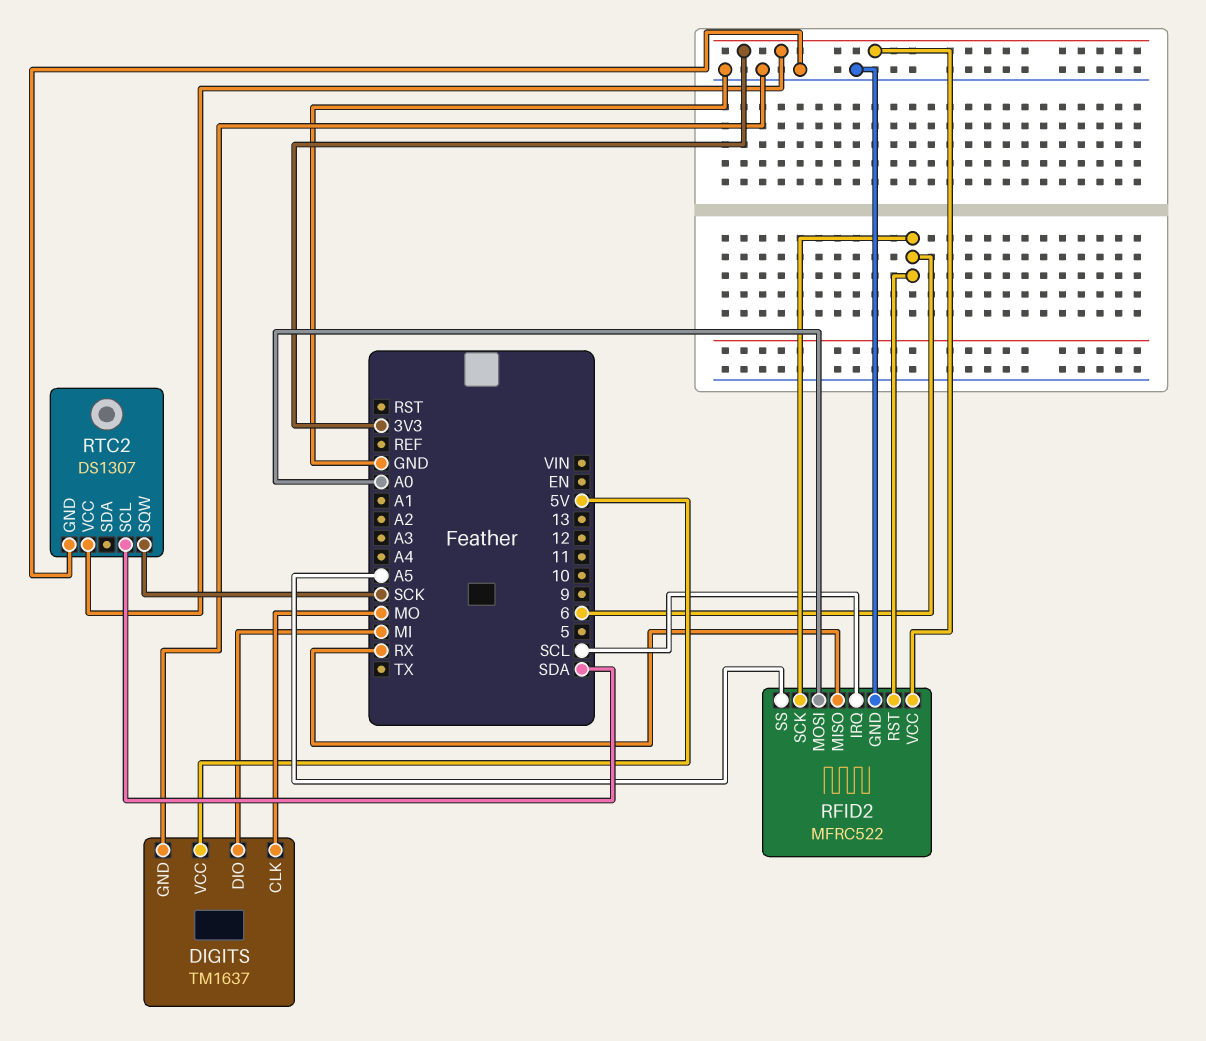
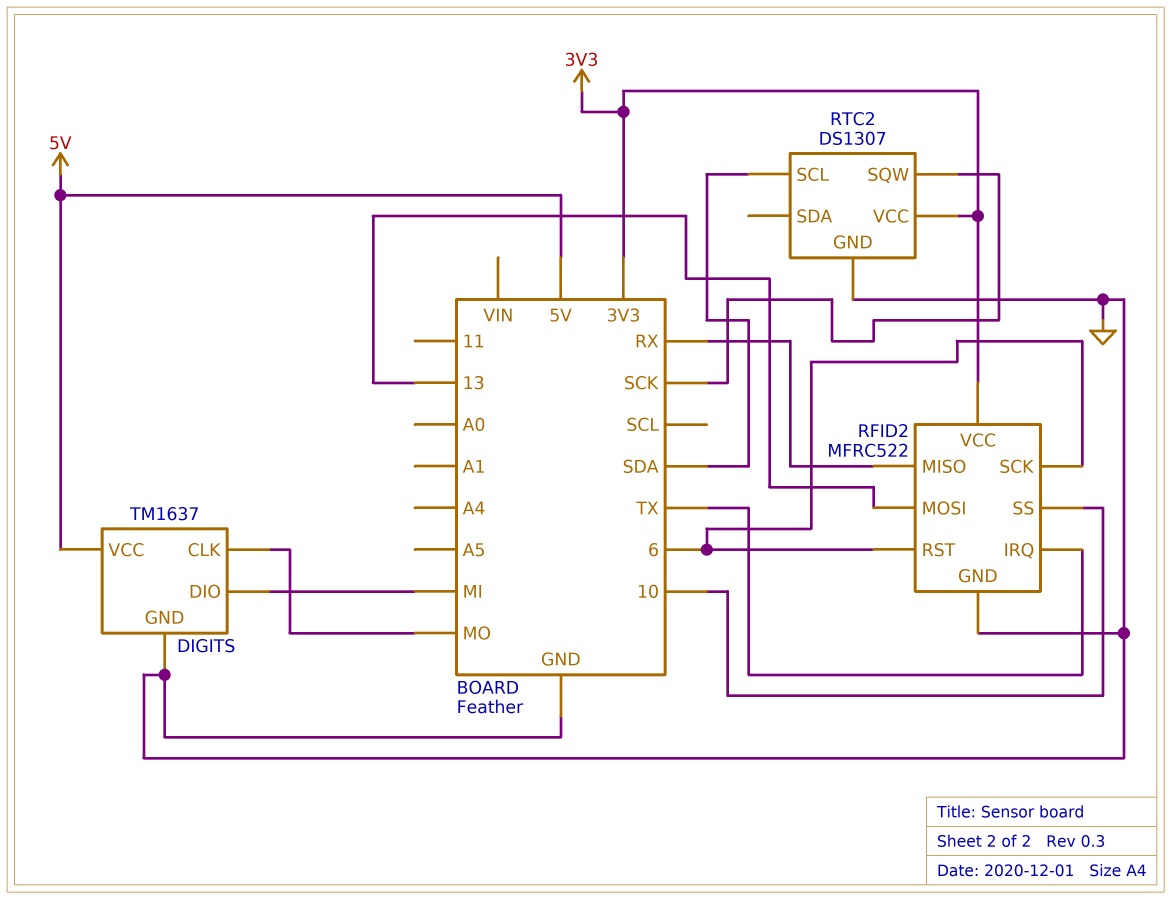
RFID2 pin IRQ: SCL -> TX
RFID2 pin MOSI: A0 -> 13
RFID2 pin SS: A5 -> 10

